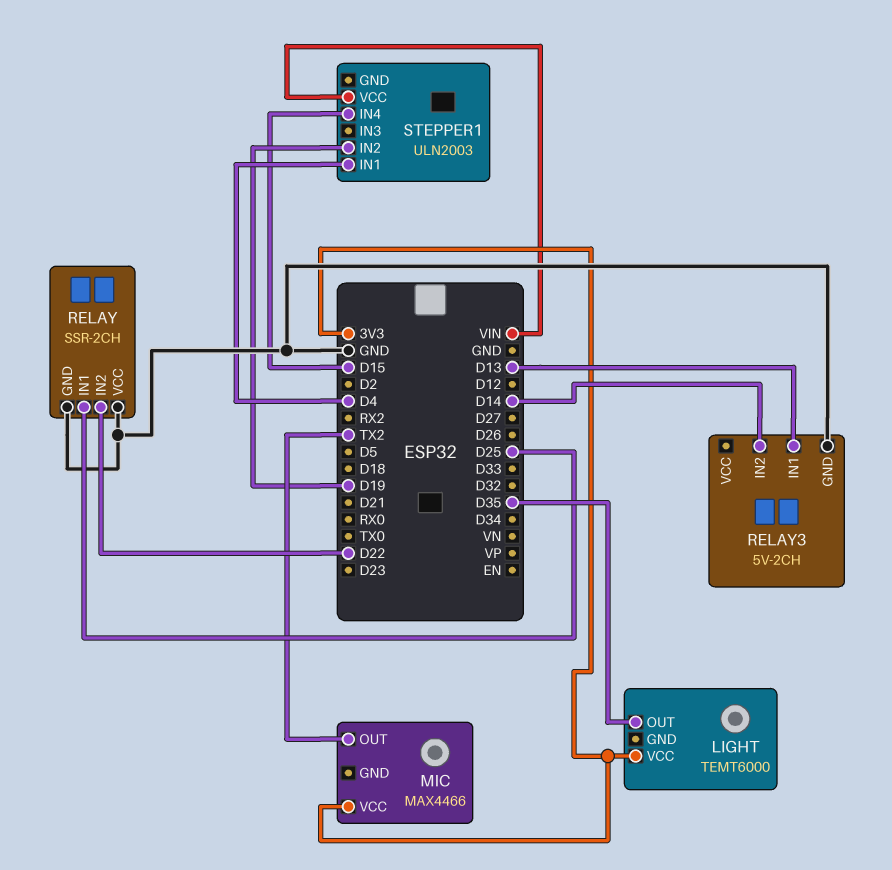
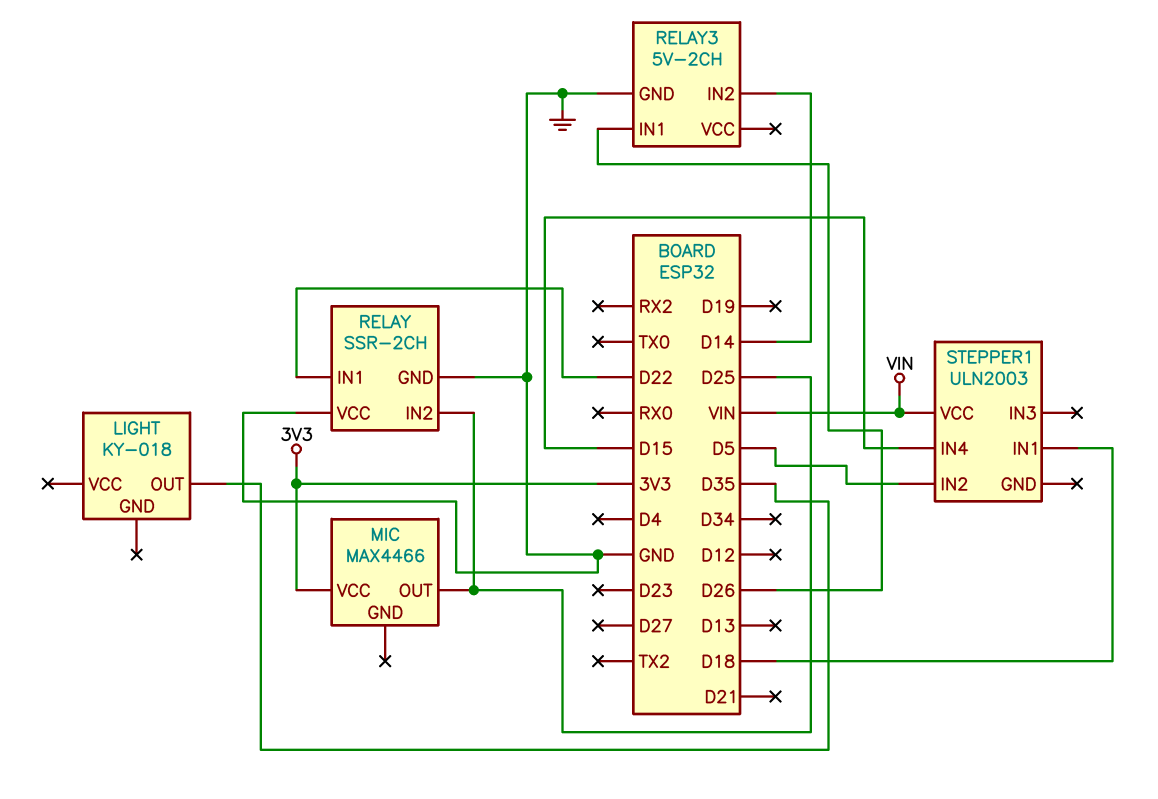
LIGHT: TEMT6000 -> KY-018
LIGHT pin VCC: 3V3 -> none
MIC pin OUT: TX2 -> D25
RELAY pin IN1: D25 -> D22
RELAY pin IN2: D22 -> D25
RELAY3 pin IN1: D13 -> D26
STEPPER1 pin IN1: D4 -> D18
STEPPER1 pin IN2: D19 -> D5

